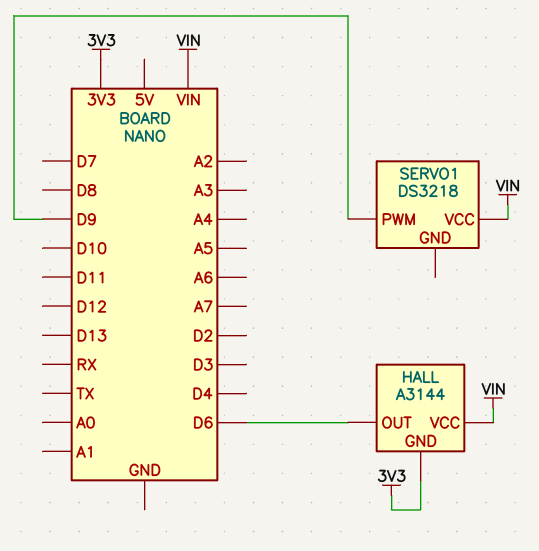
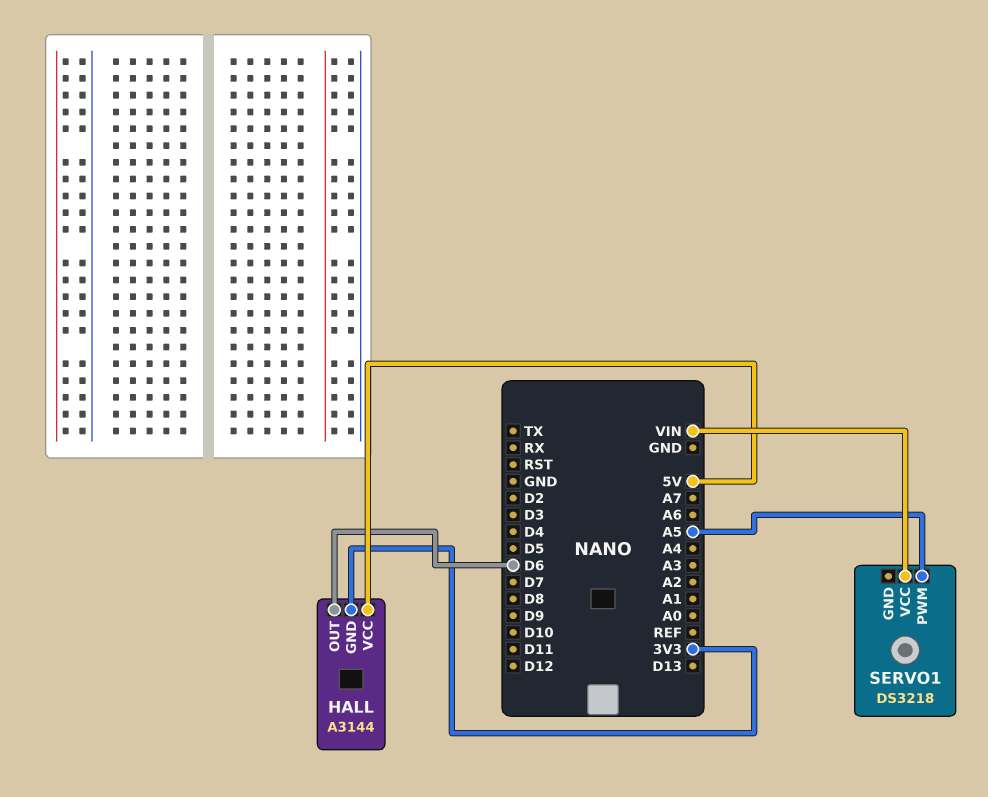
HALL pin VCC: VIN -> 5V
SERVO1 pin PWM: D9 -> A5

